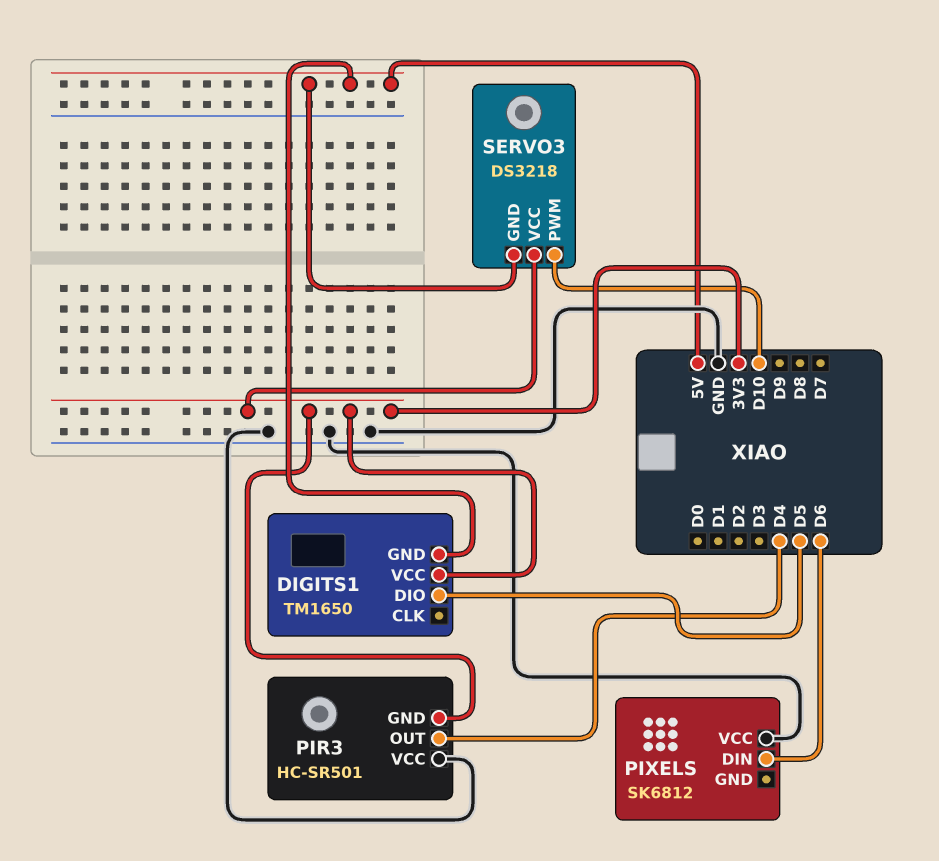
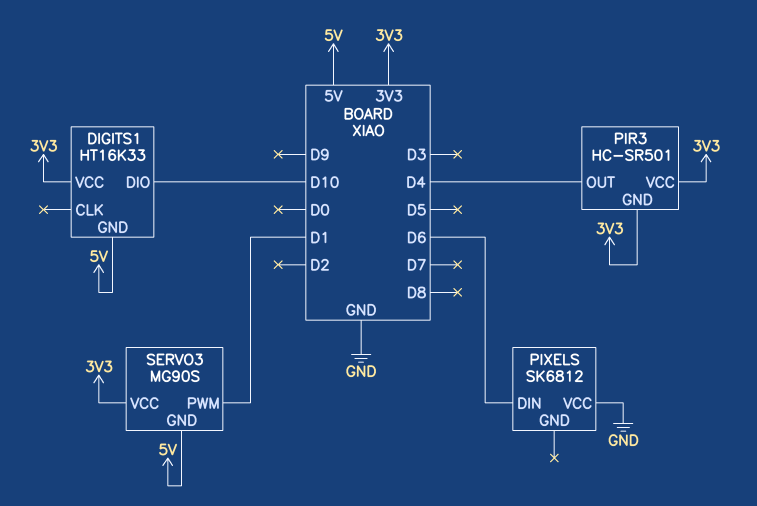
DIGITS1: TM1650 -> HT16K33
DIGITS1 pin DIO: D5 -> D10
PIR3 pin VCC: GND -> 3V3
SERVO3: DS3218 -> MG90S
SERVO3 pin PWM: D10 -> D1

